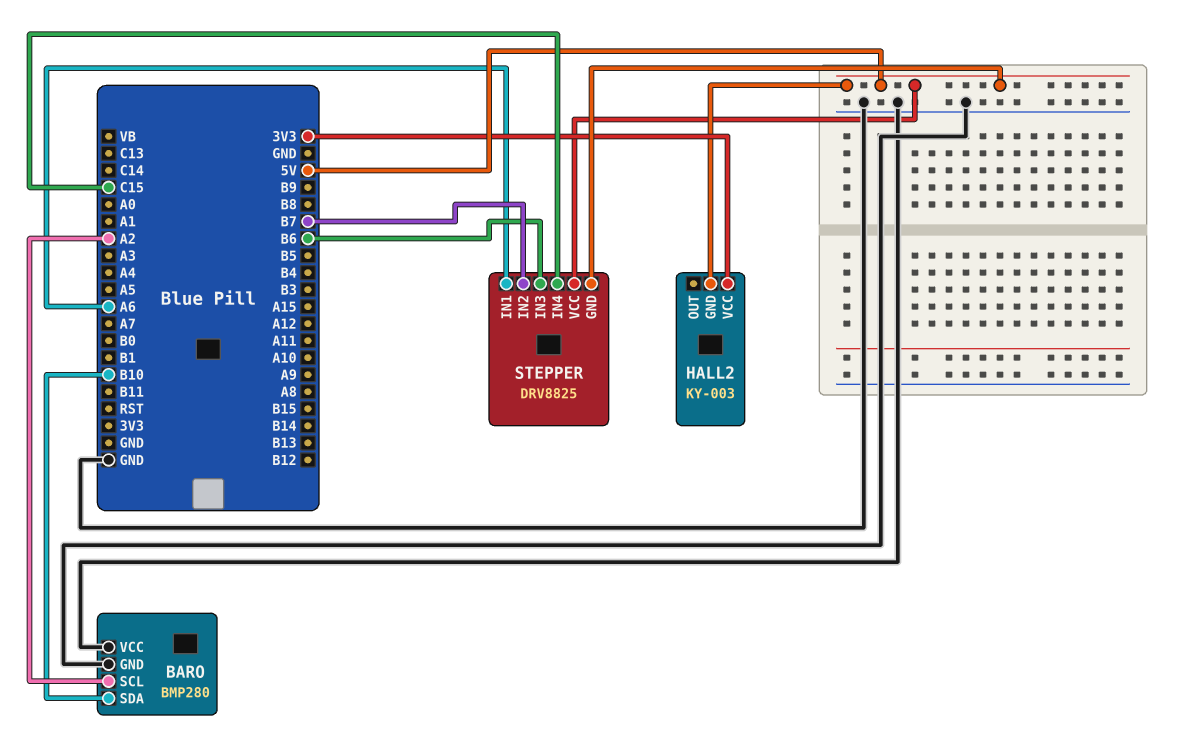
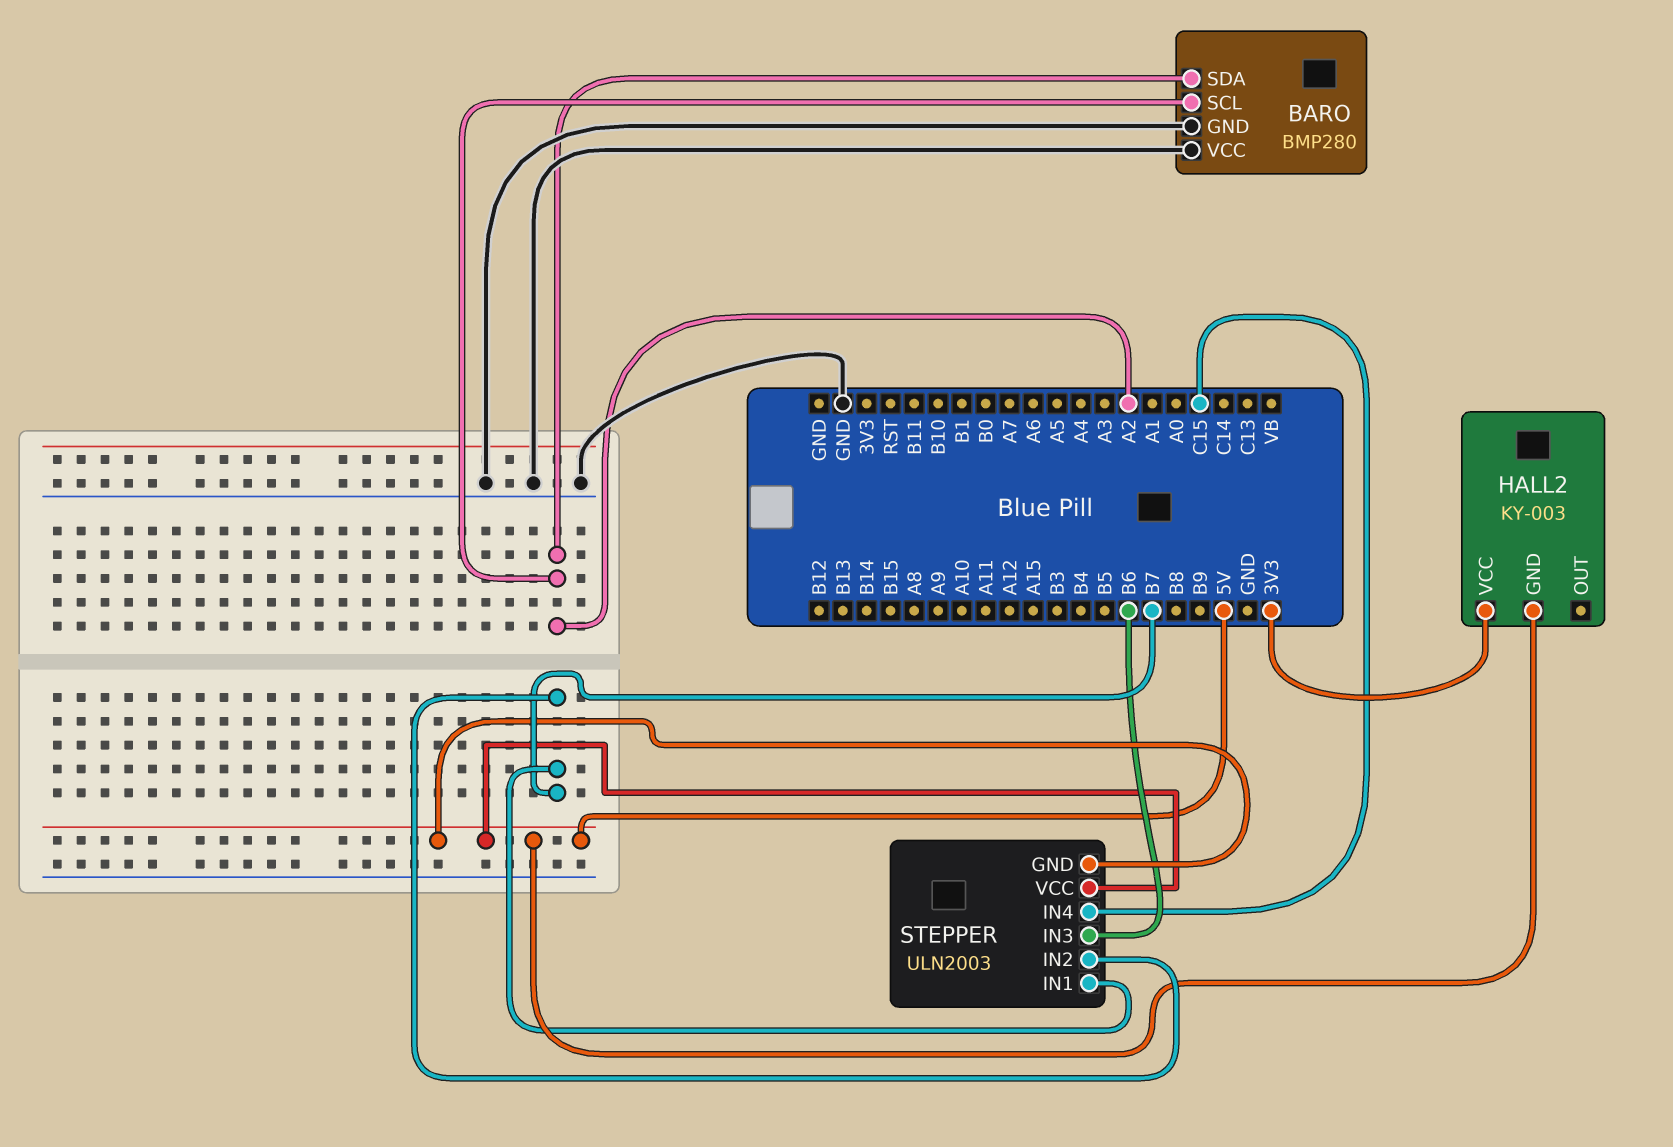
BARO pin SDA: B10 -> A2
STEPPER: DRV8825 -> ULN2003
STEPPER pin IN1: A6 -> B7

